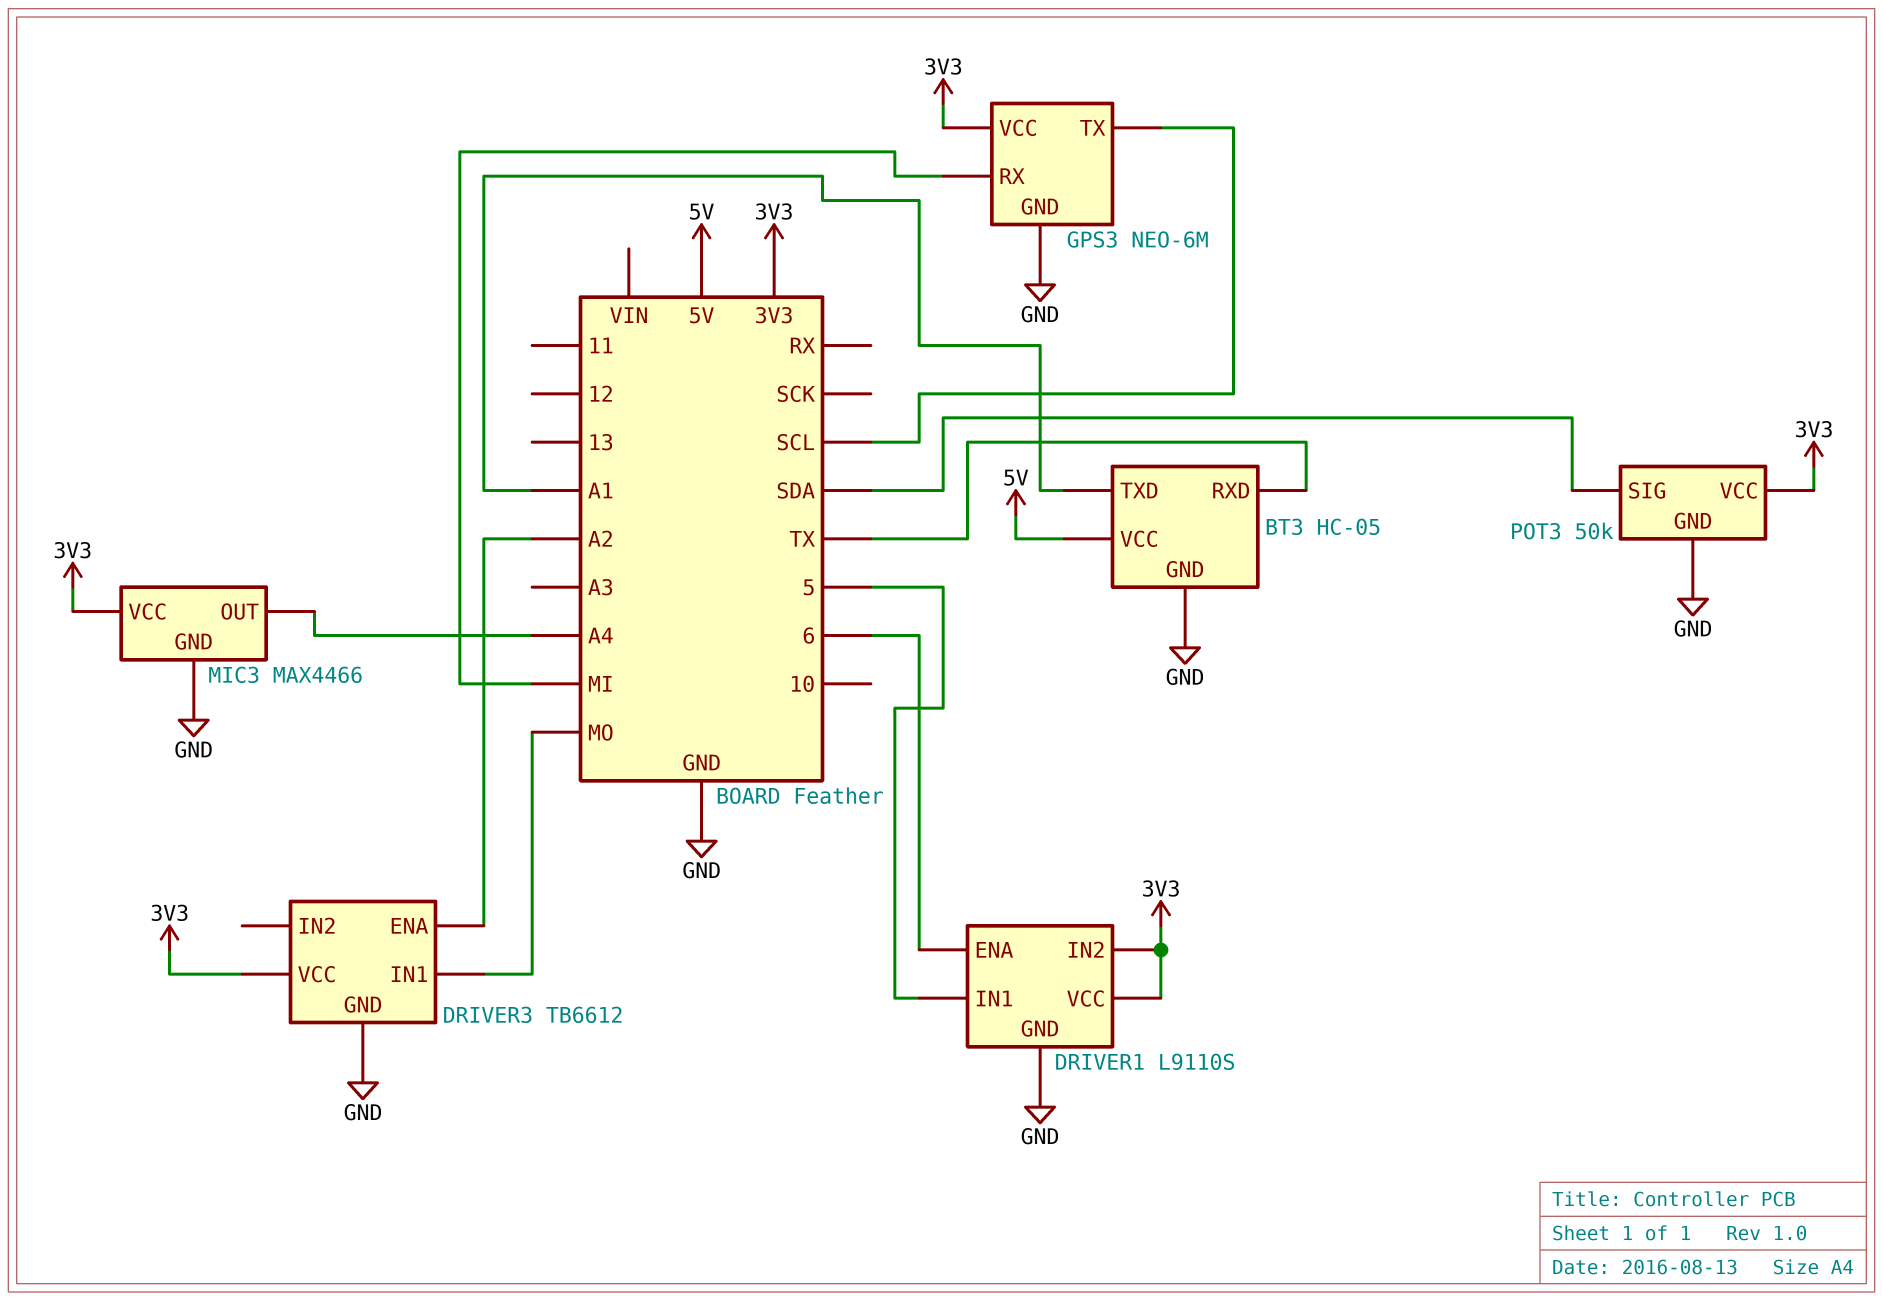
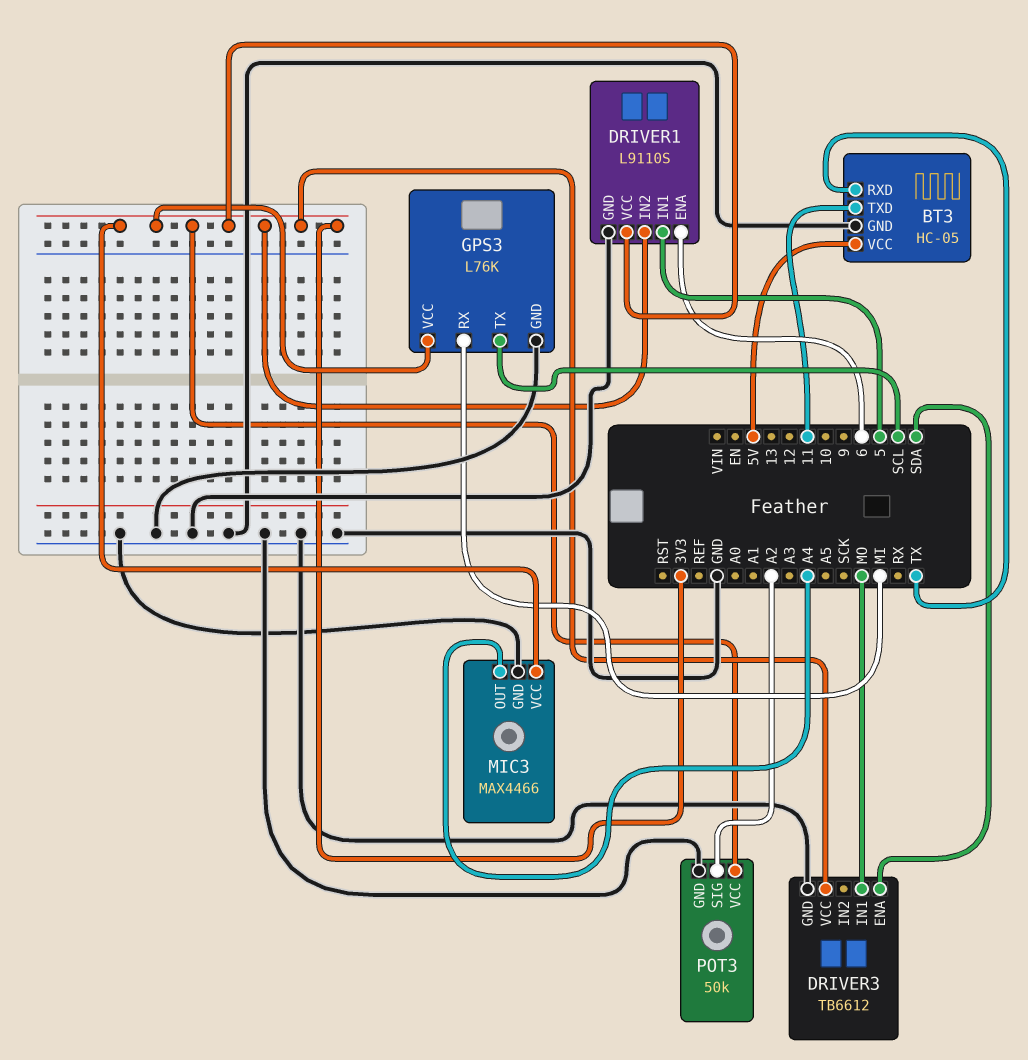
BT3 pin TXD: A1 -> 11
DRIVER3 pin ENA: A2 -> SDA
GPS3: NEO-6M -> L76K
POT3 pin SIG: SDA -> A2

